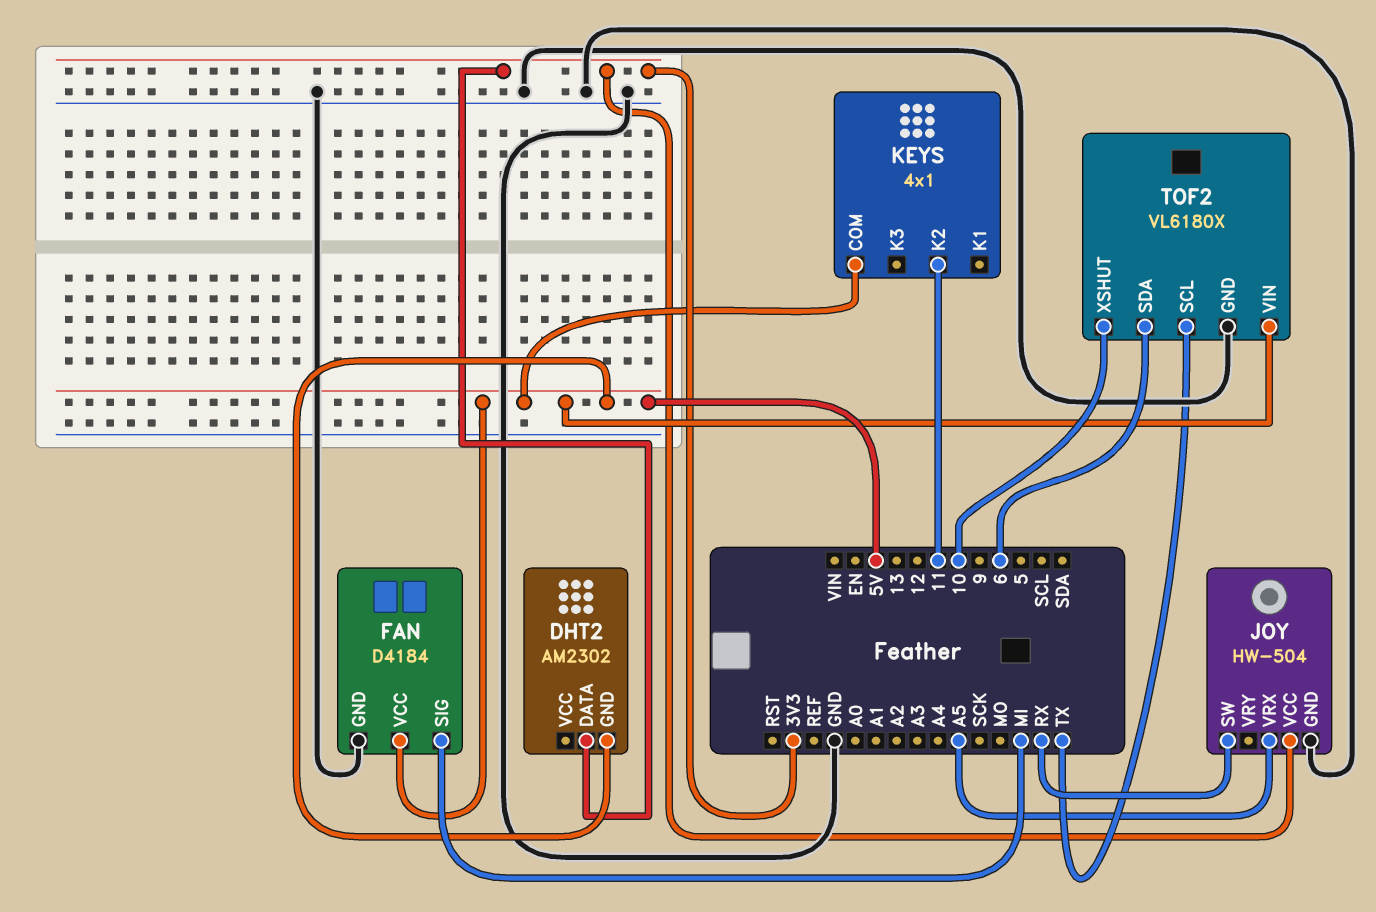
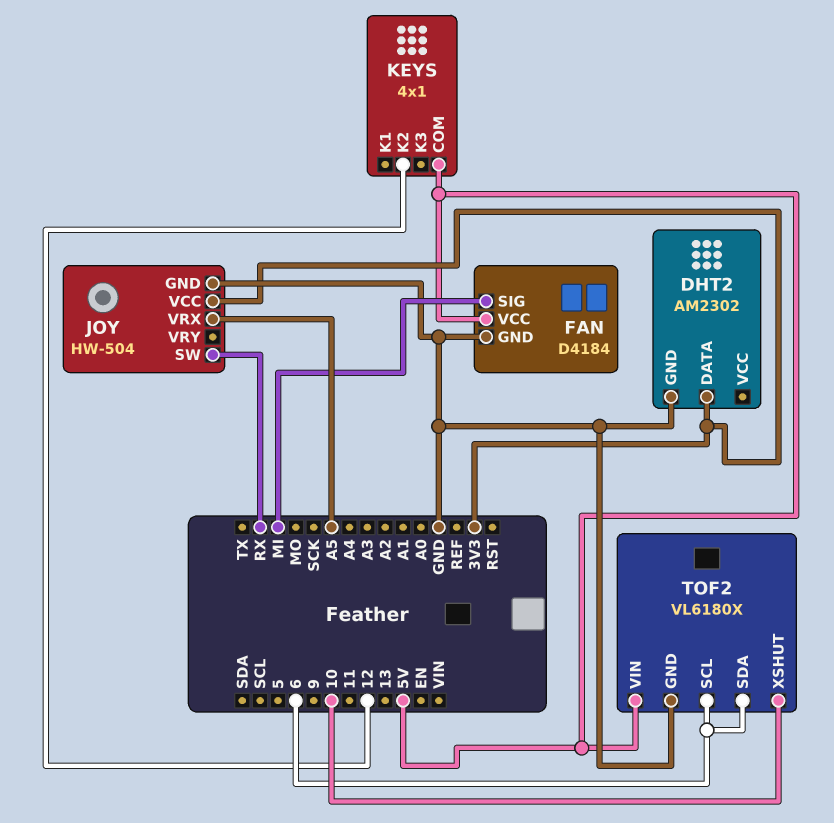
DHT2 pin GND: 5V -> GND
KEYS pin K2: 11 -> 12
TOF2 pin SCL: TX -> 6

